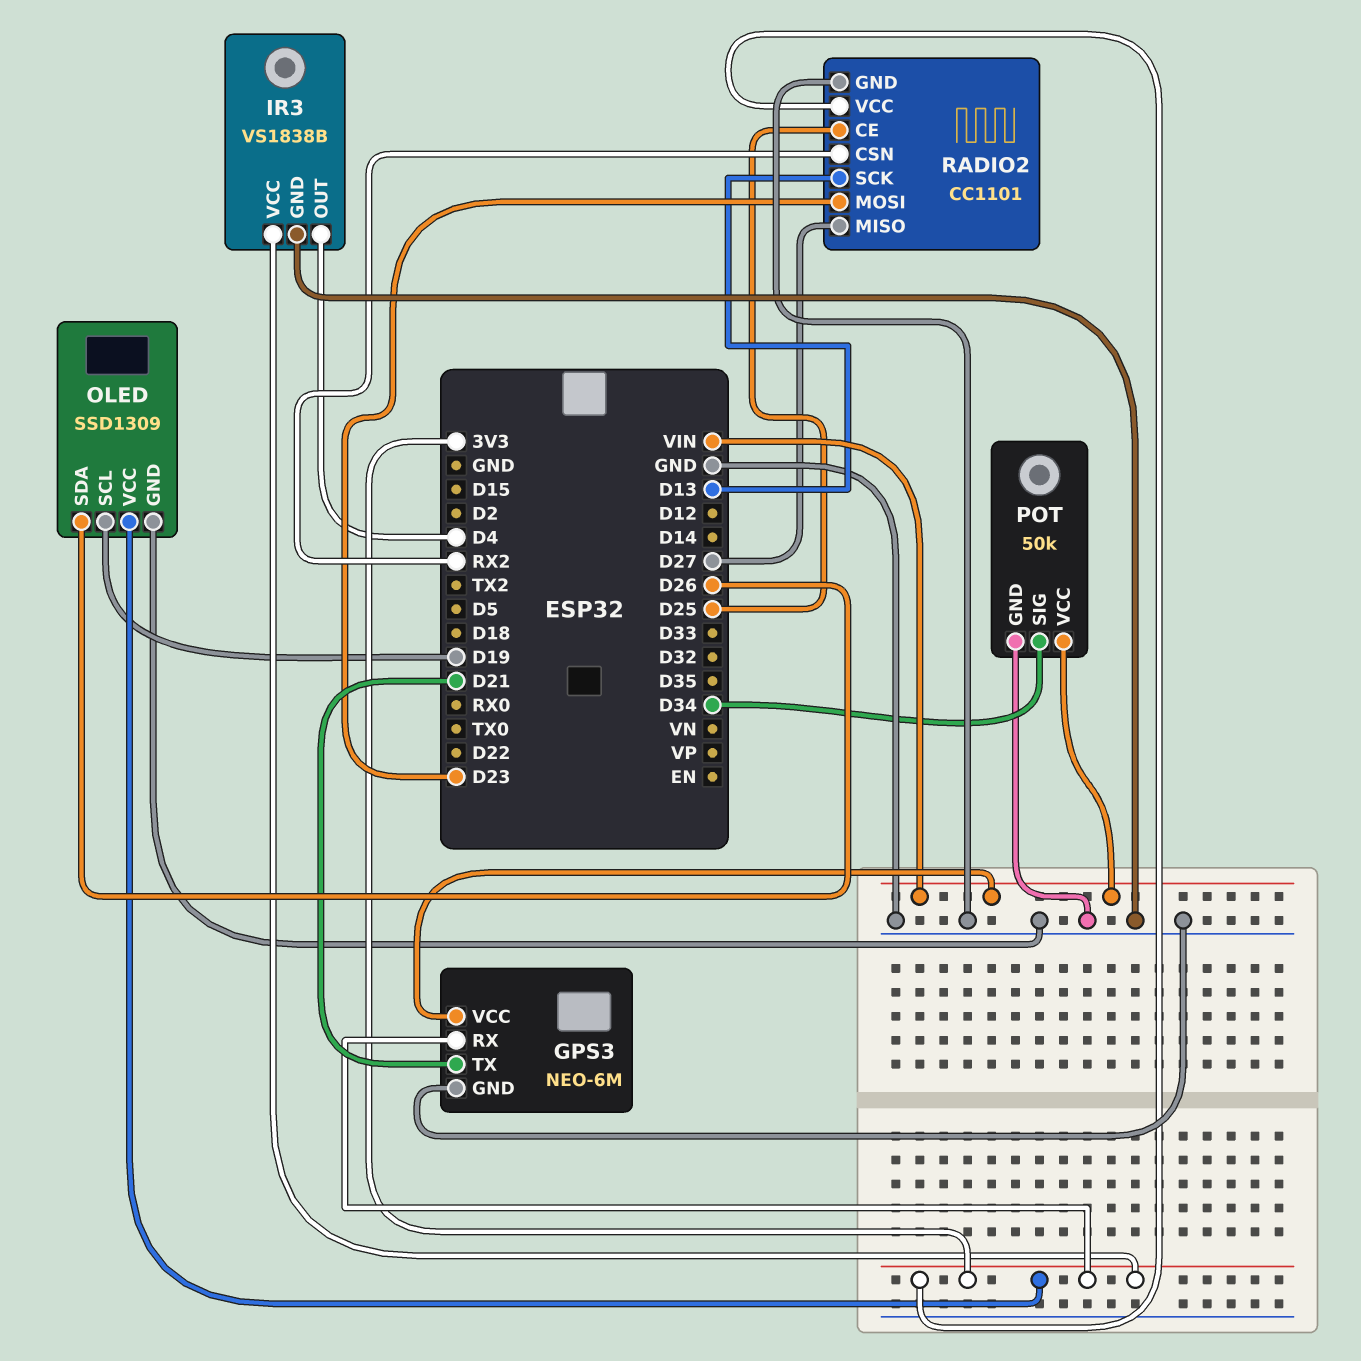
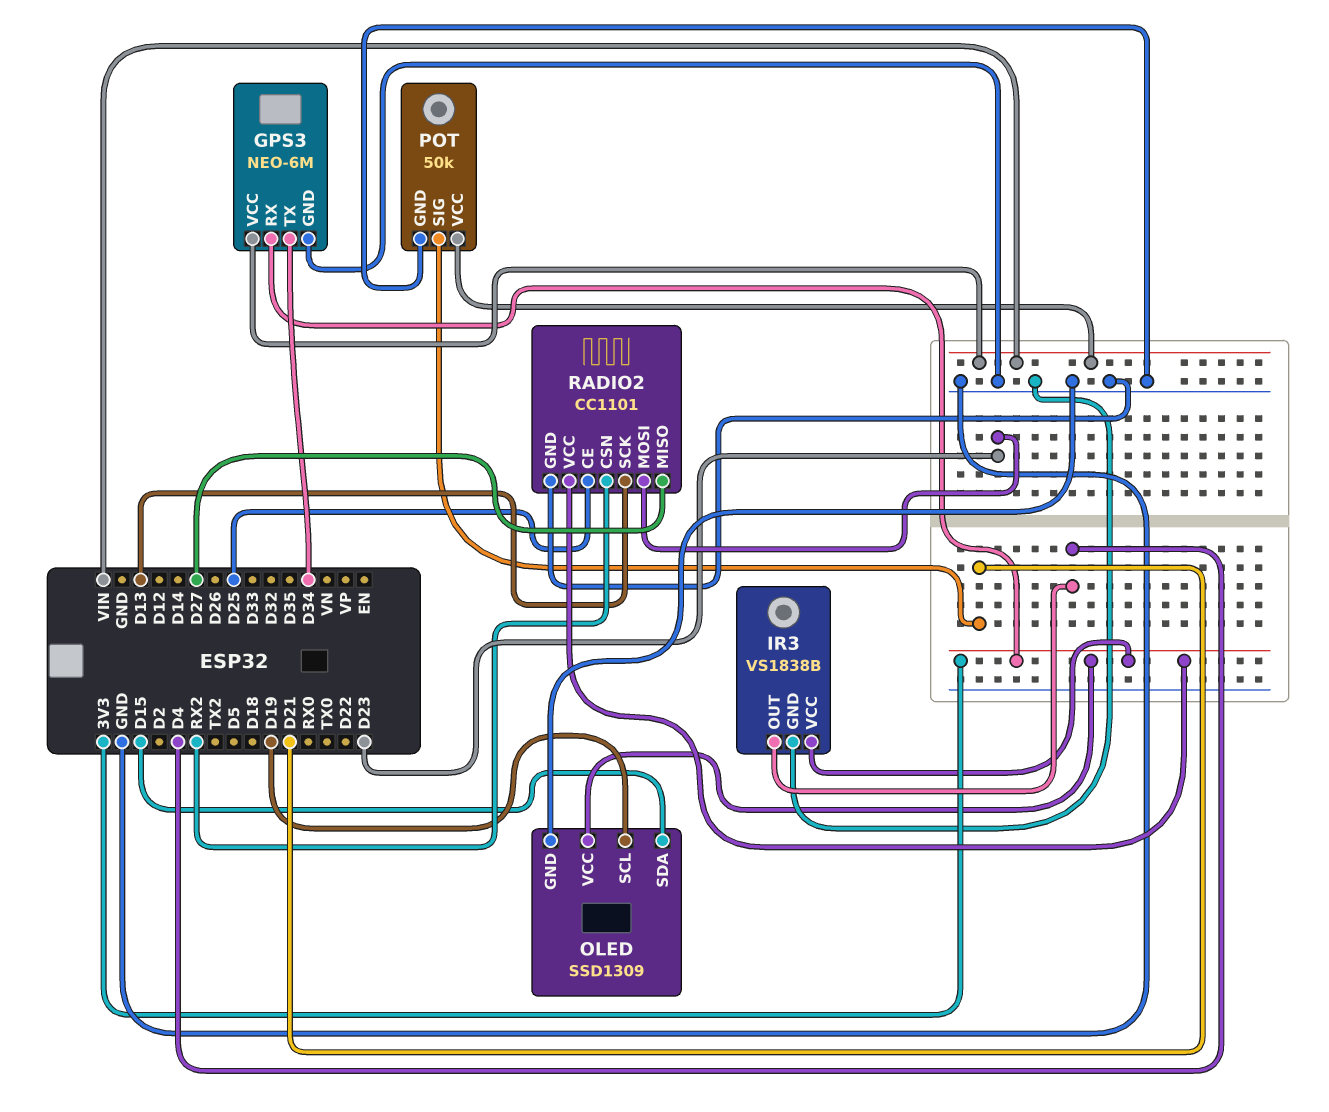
GPS3 pin TX: D21 -> D34
OLED pin SDA: D26 -> D15
POT pin SIG: D34 -> D21

